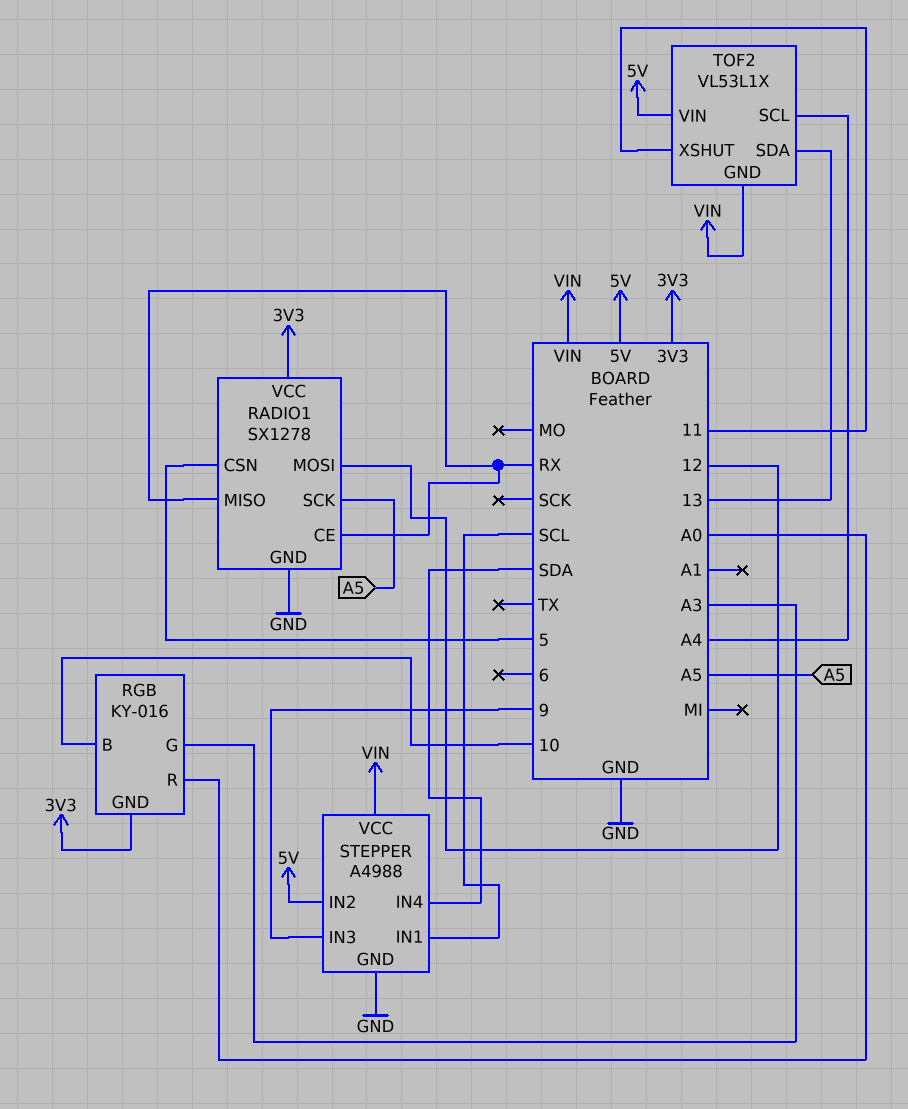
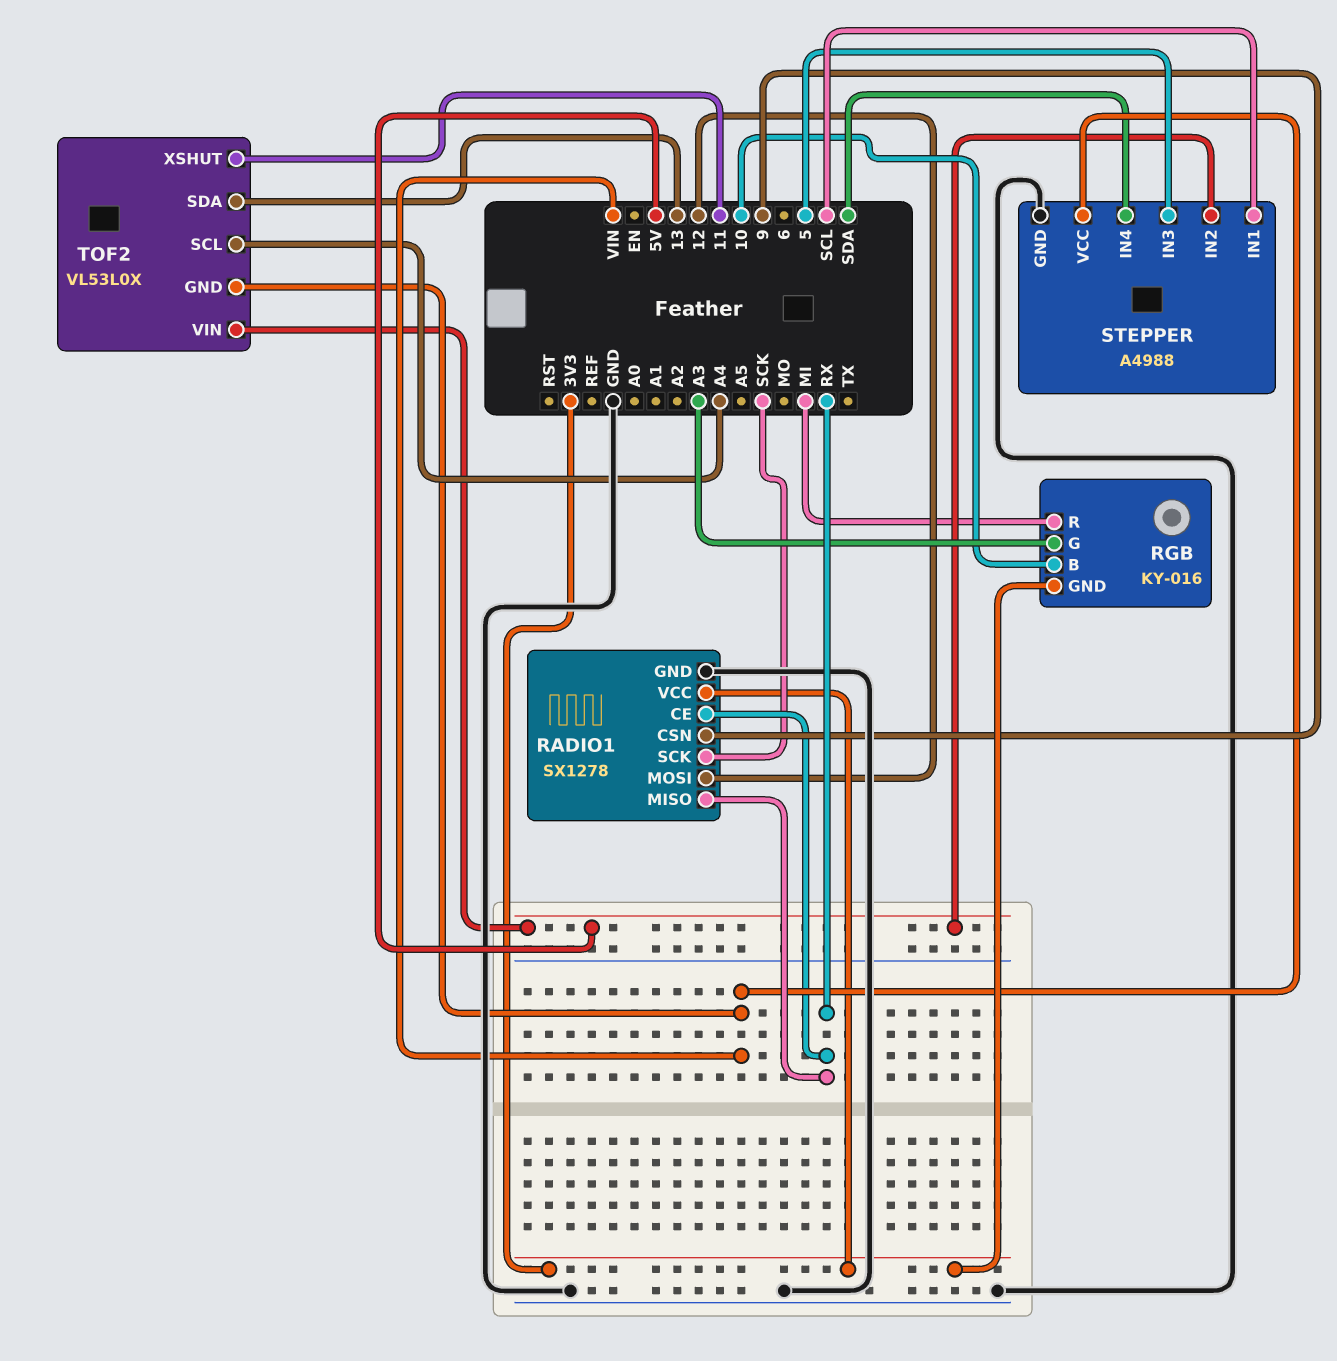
RADIO1 pin CSN: 5 -> 9
RADIO1 pin SCK: A5 -> SCK
RGB pin R: A0 -> MI
STEPPER pin IN3: 9 -> 5
TOF2: VL53L1X -> VL53L0X

